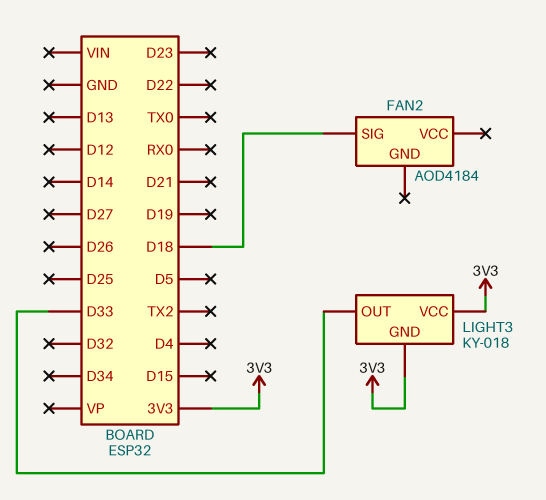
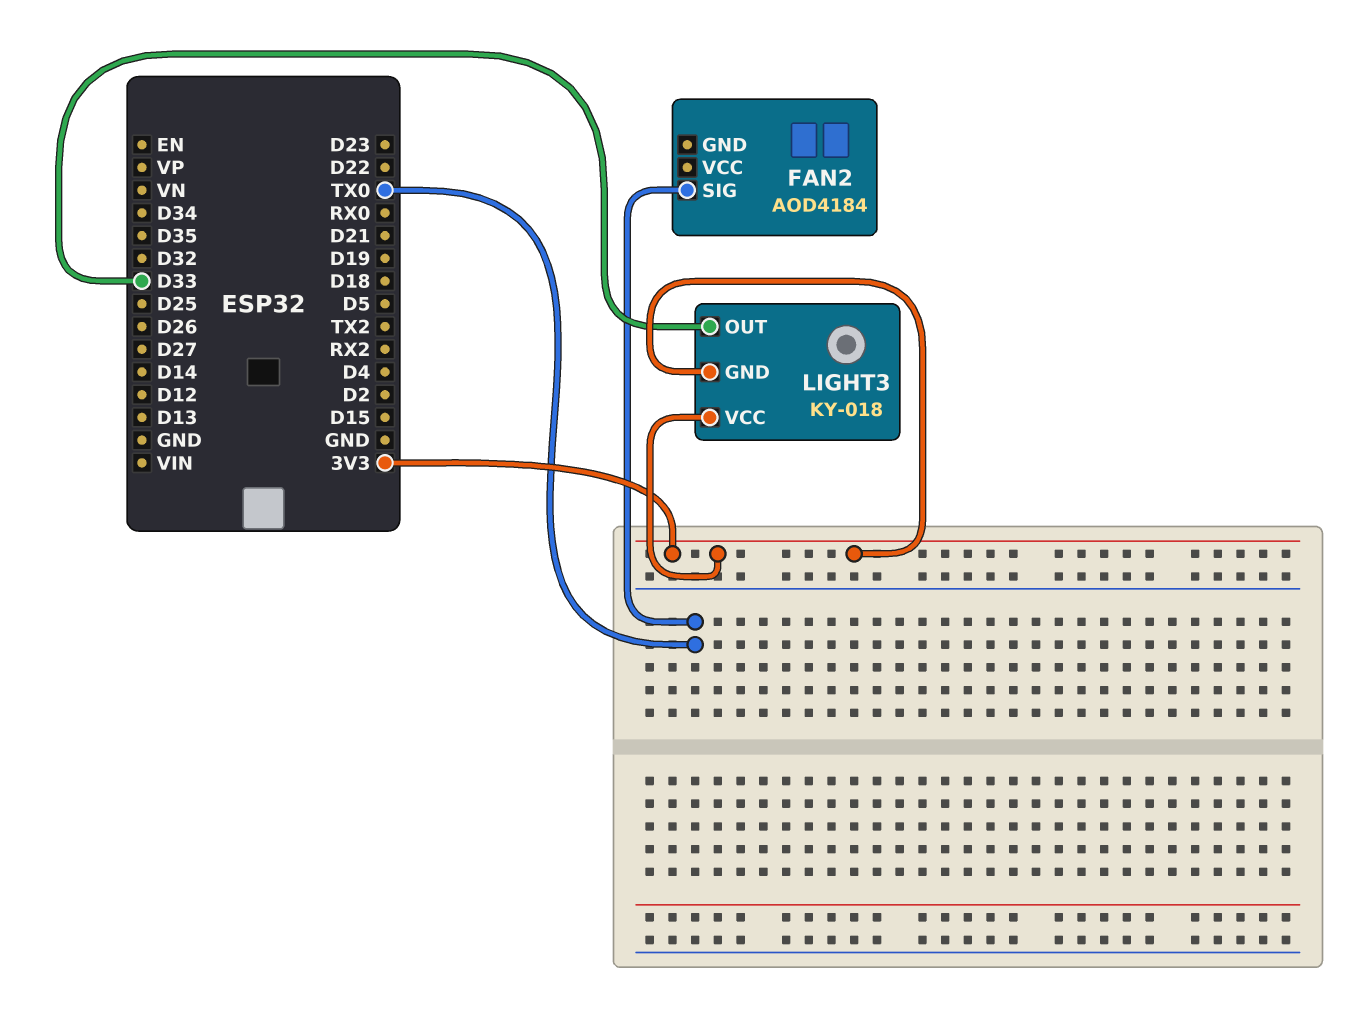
FAN2 pin SIG: D18 -> TX0

